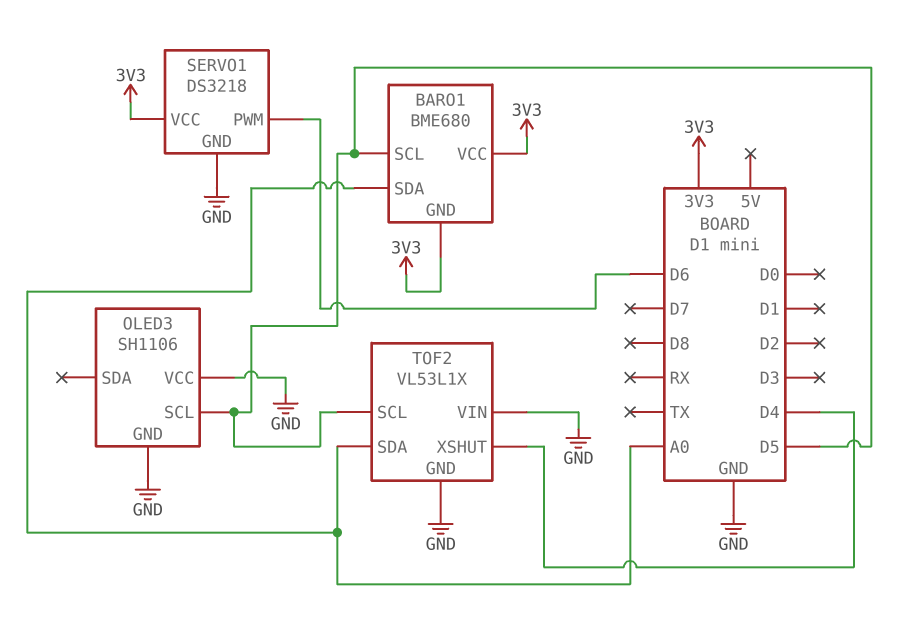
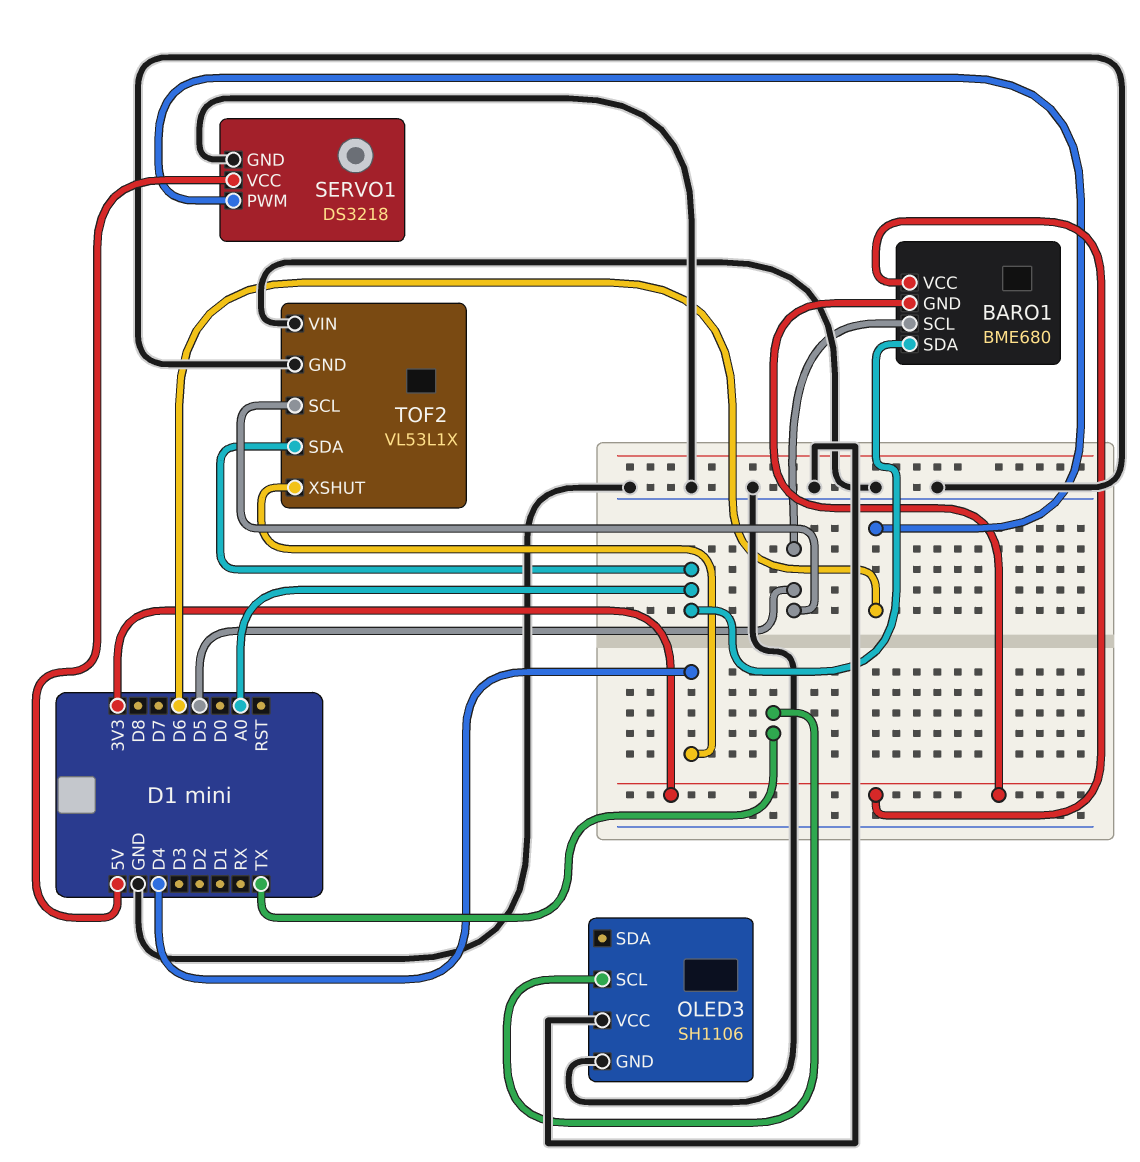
OLED3 pin SCL: D5 -> TX
SERVO1 pin VCC: 3V3 -> 5V

